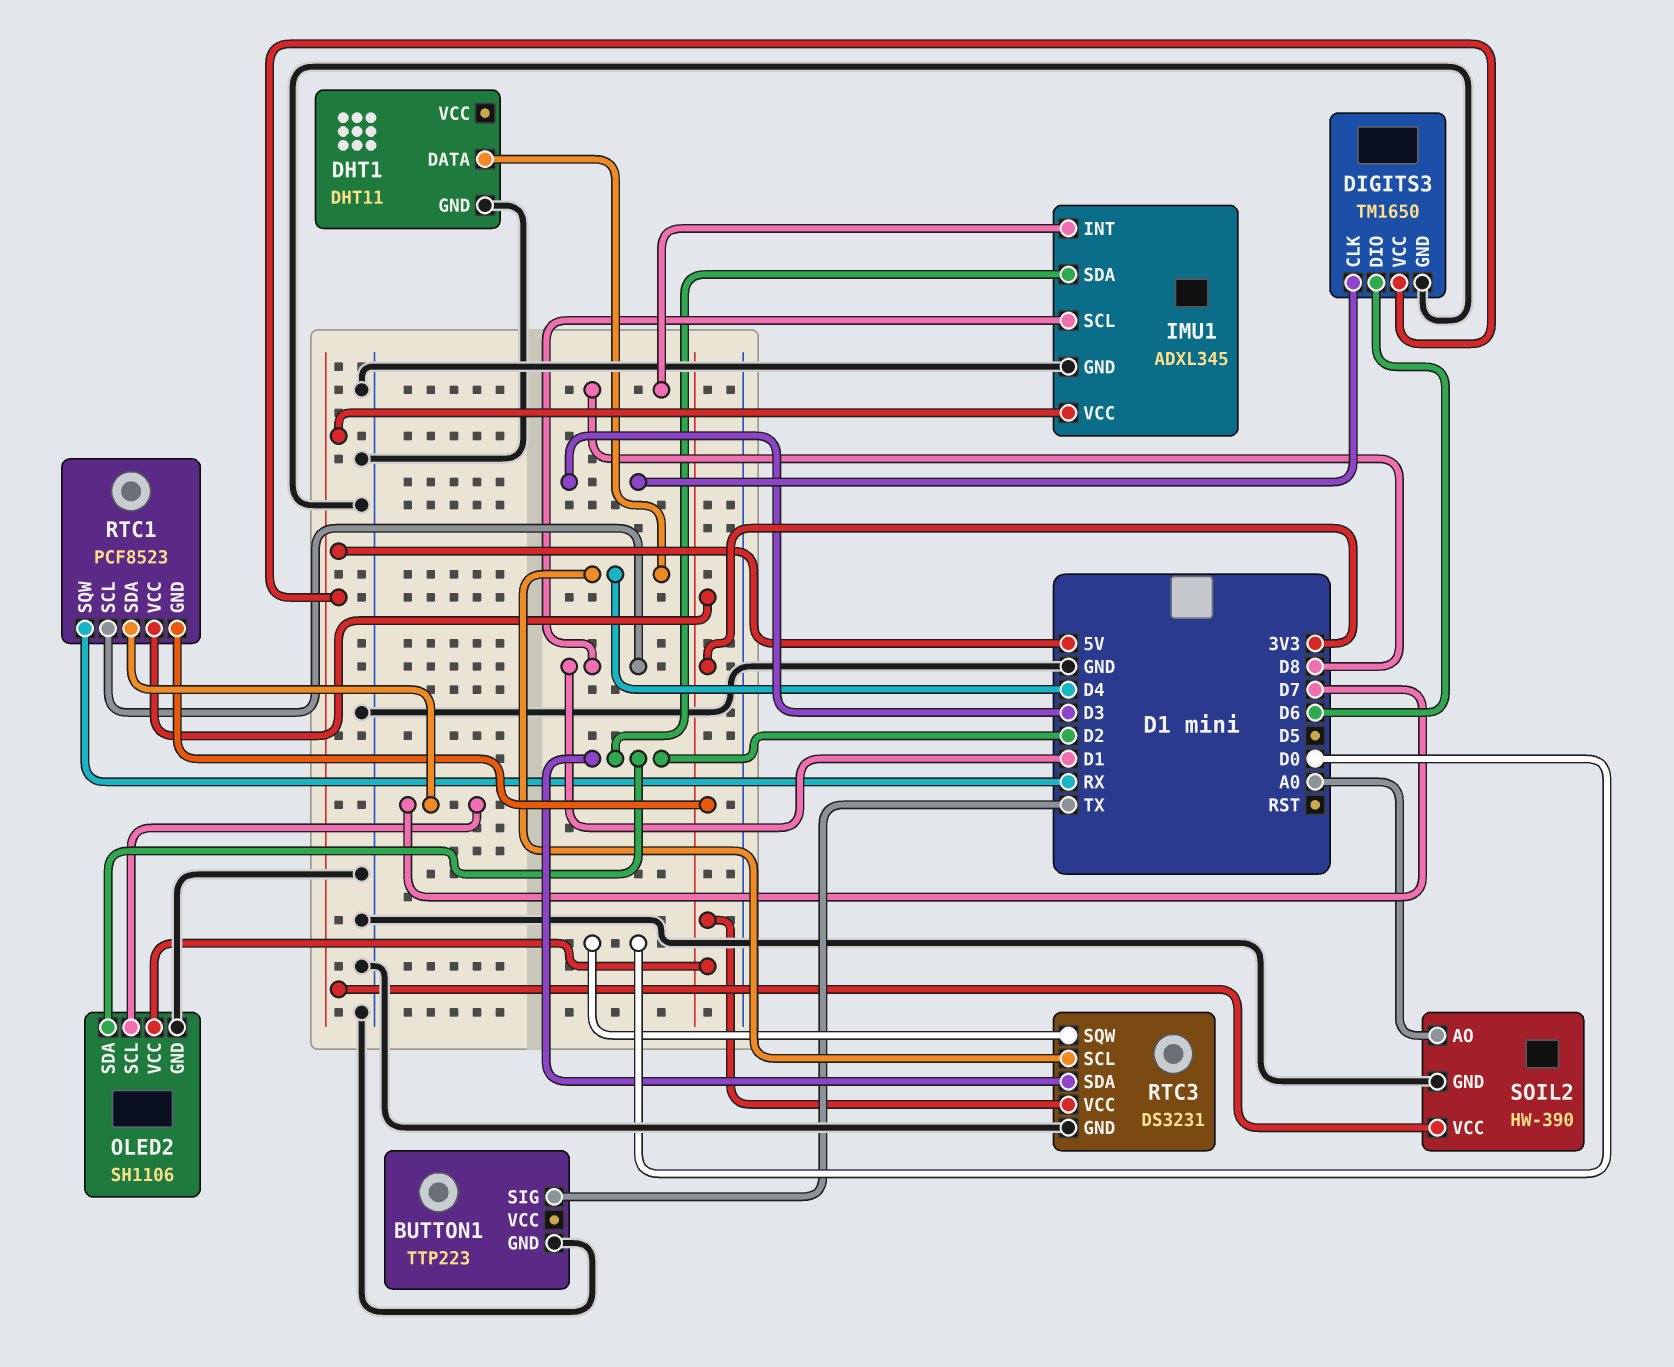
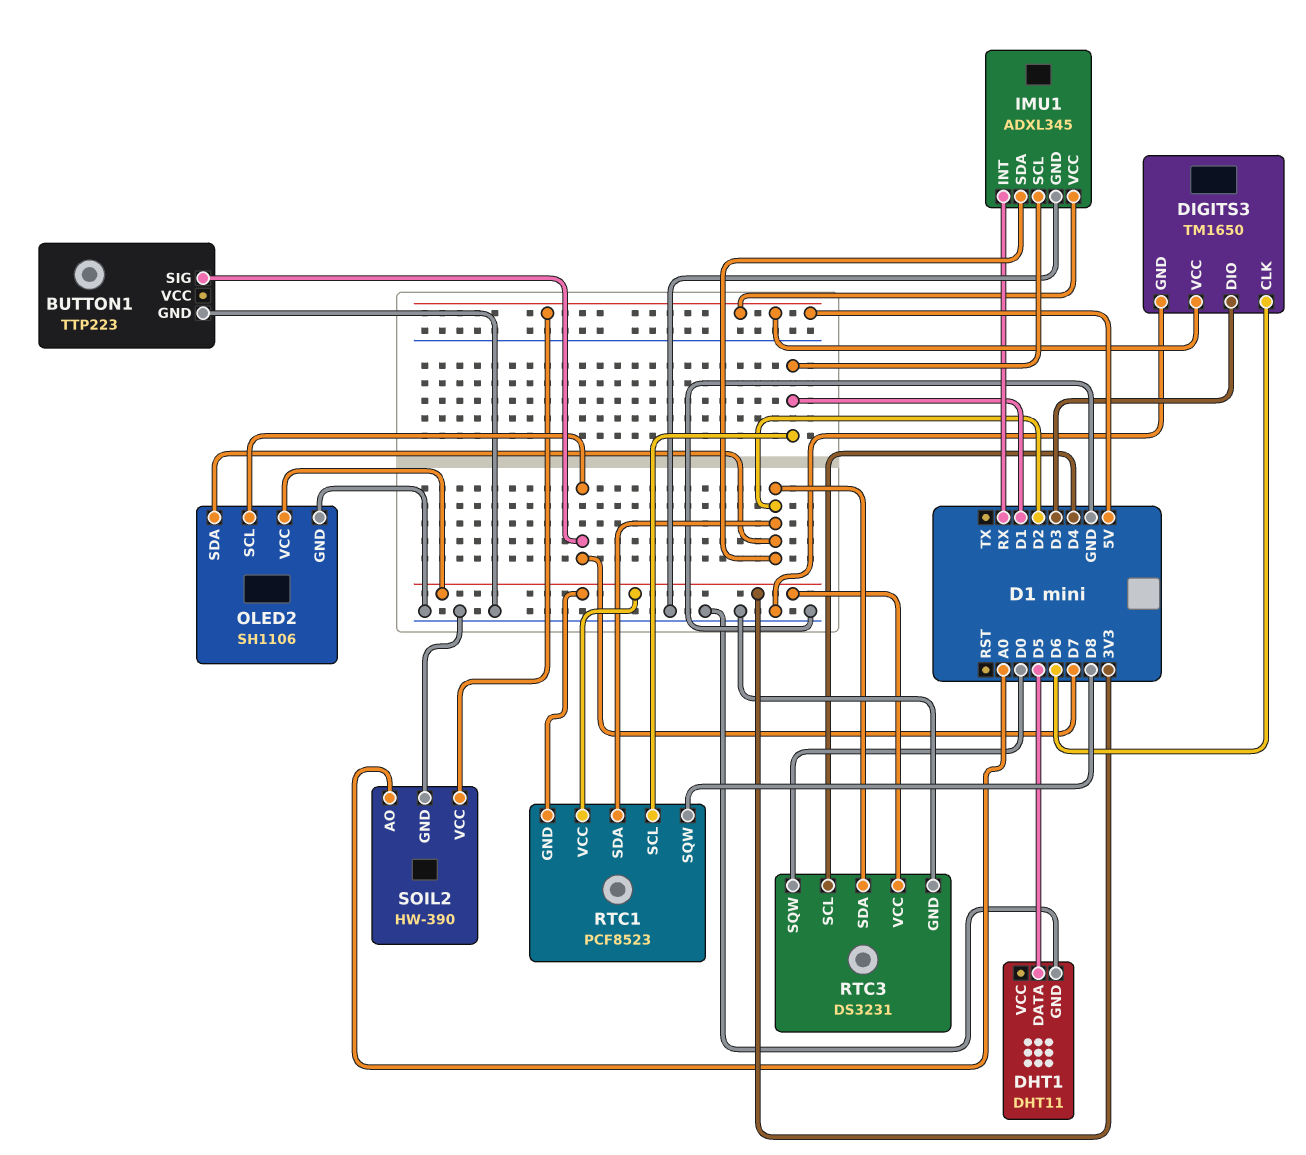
BUTTON1 pin SIG: TX -> D7
DHT1 pin DATA: D4 -> D5
DIGITS3 pin CLK: D3 -> D6
DIGITS3 pin DIO: D6 -> D3
IMU1 pin INT: D8 -> RX
RTC1 pin SDA: D7 -> D2
RTC1 pin SQW: RX -> D8

